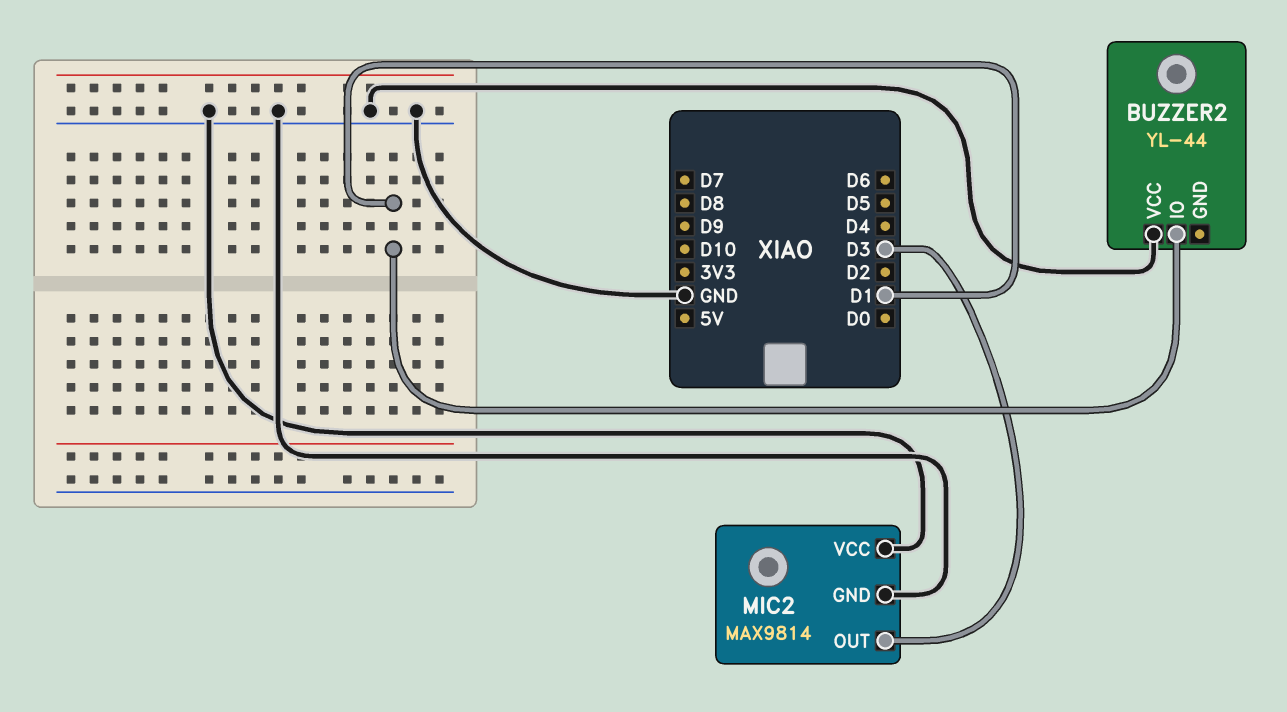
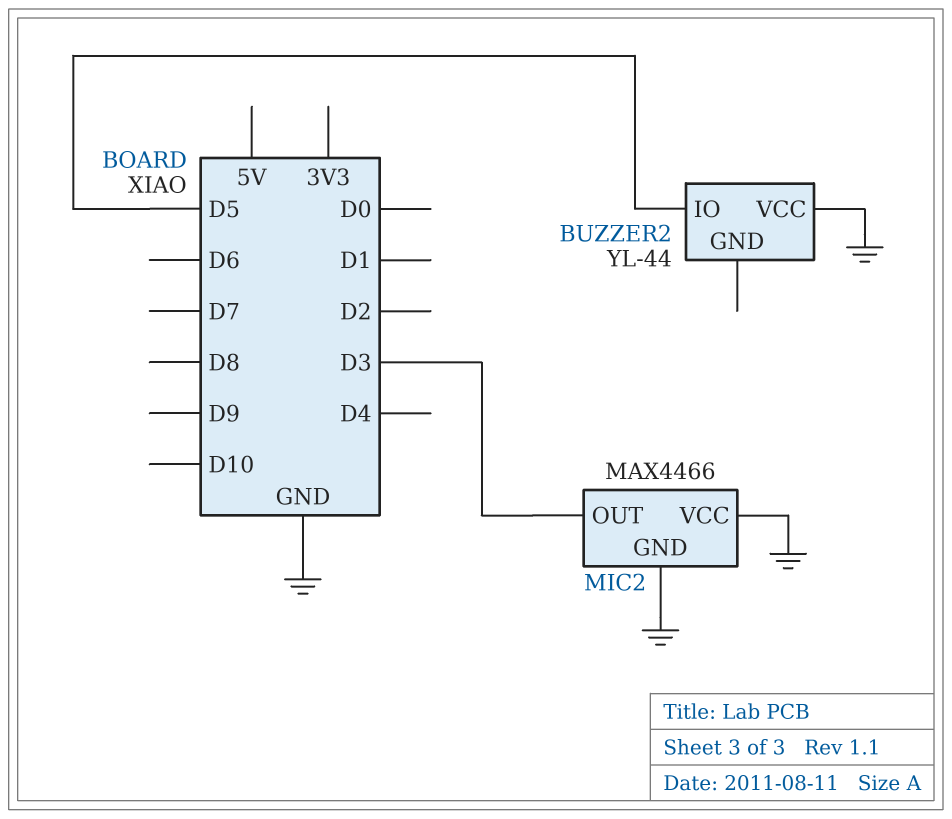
BUZZER2 pin IO: D1 -> D5
MIC2: MAX9814 -> MAX4466

